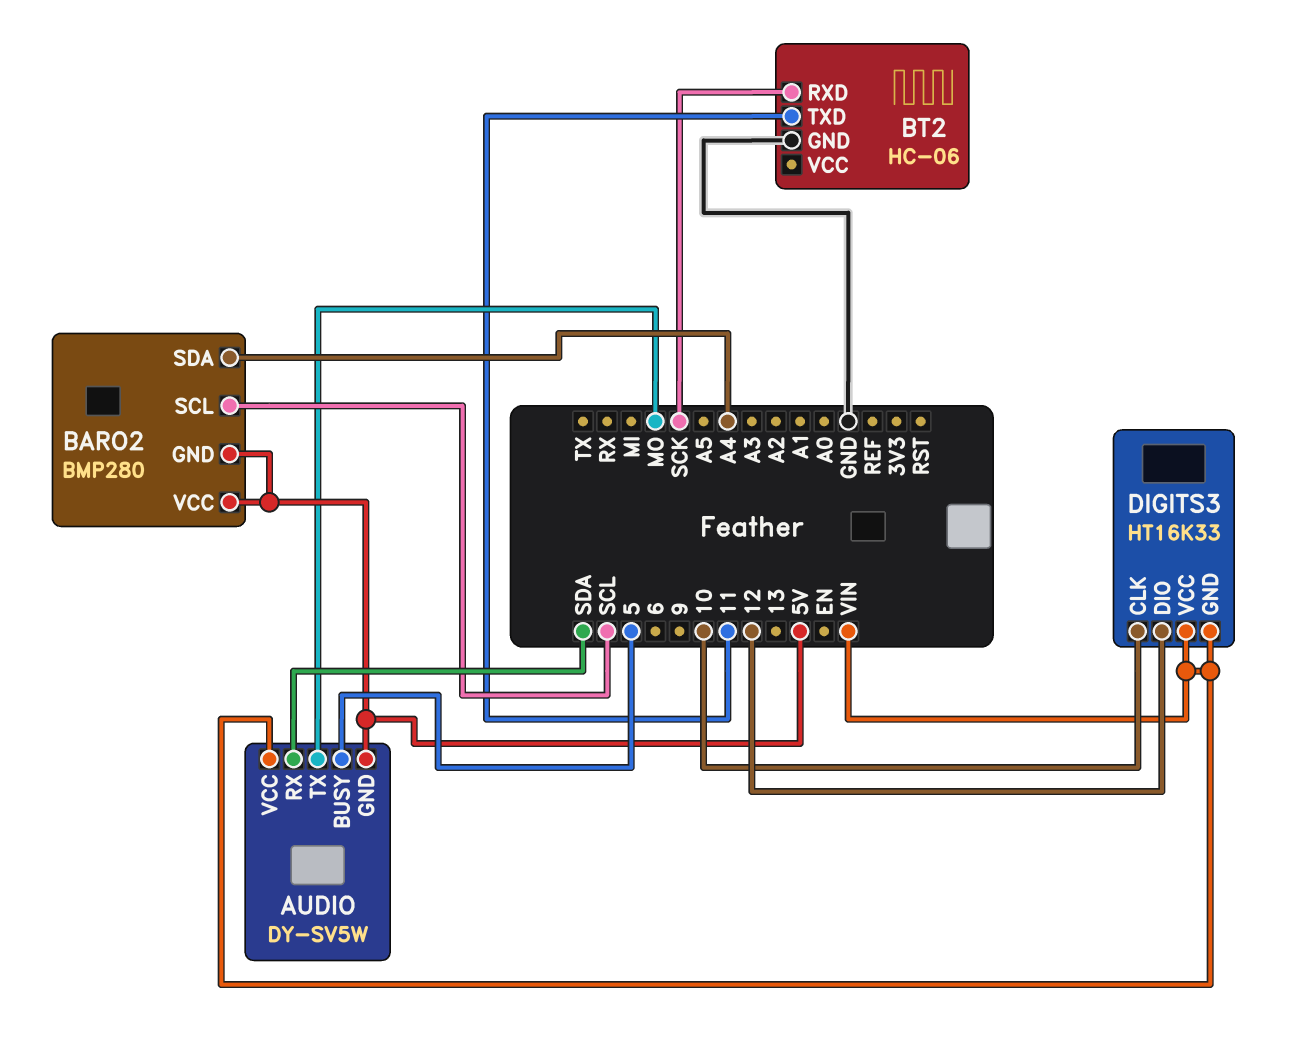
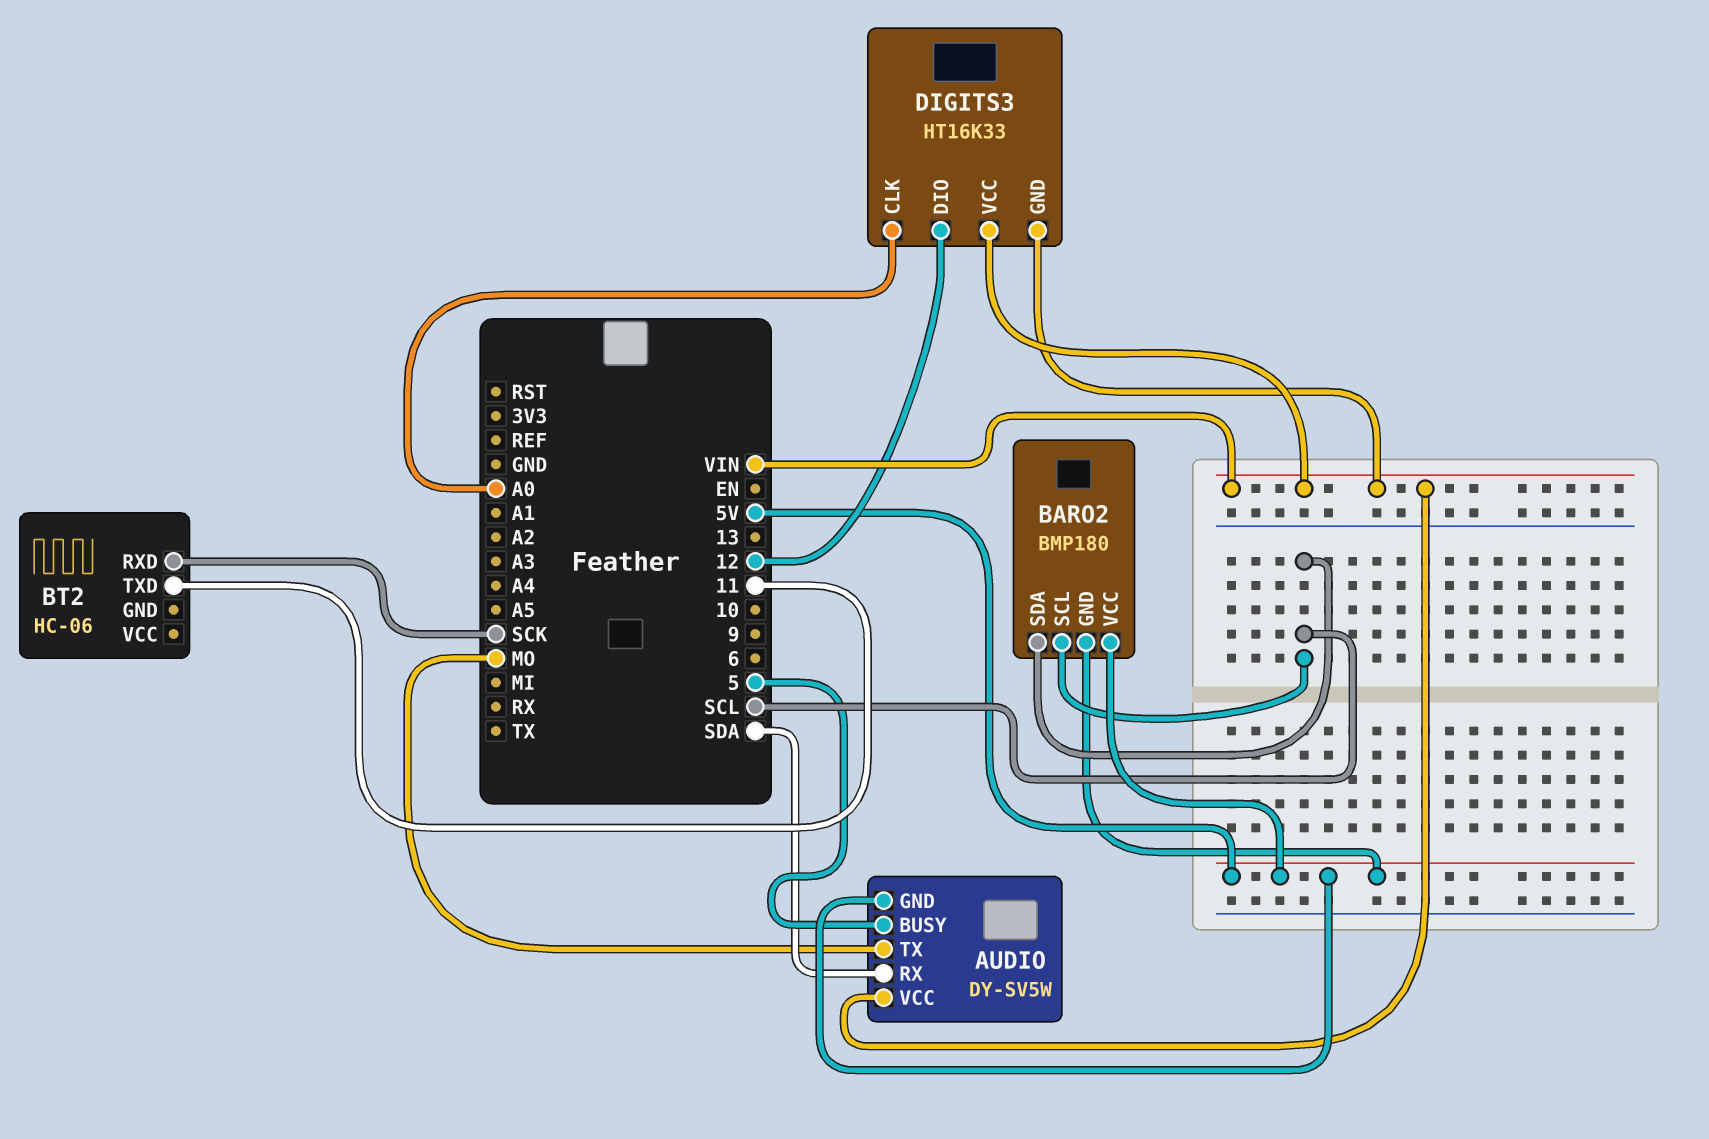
BARO2: BMP280 -> BMP180
BARO2 pin SDA: A4 -> SCL
BT2 pin GND: GND -> none
DIGITS3 pin CLK: 10 -> A0

